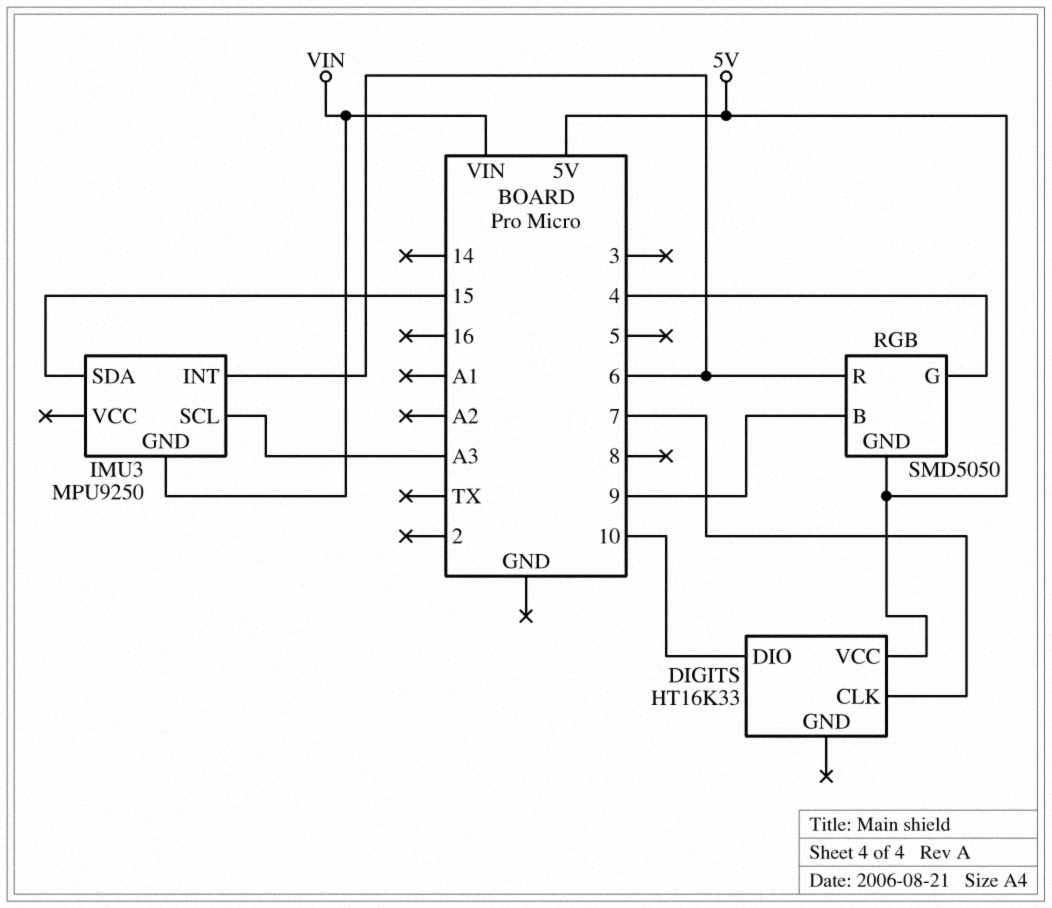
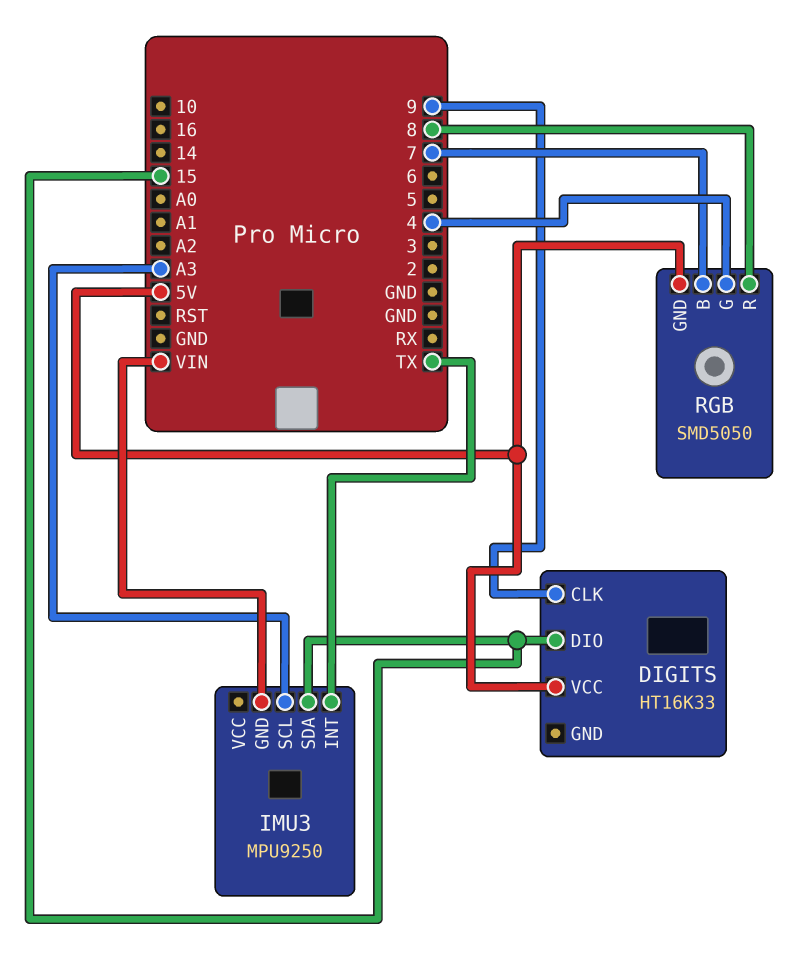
DIGITS pin CLK: 7 -> 9
DIGITS pin DIO: 10 -> 15
IMU3 pin INT: 6 -> TX
RGB pin B: 9 -> 7
RGB pin R: 6 -> 8

